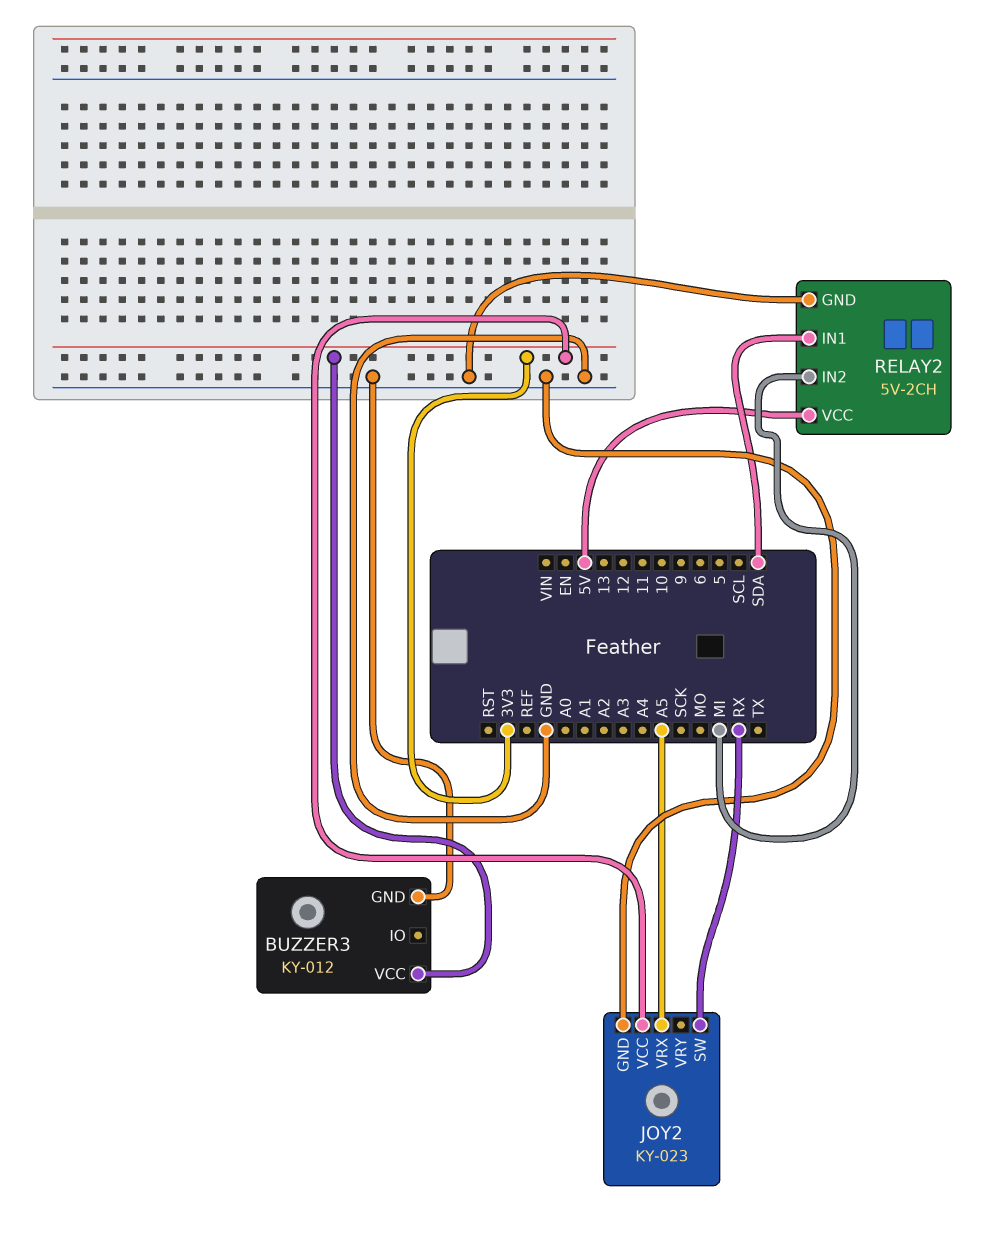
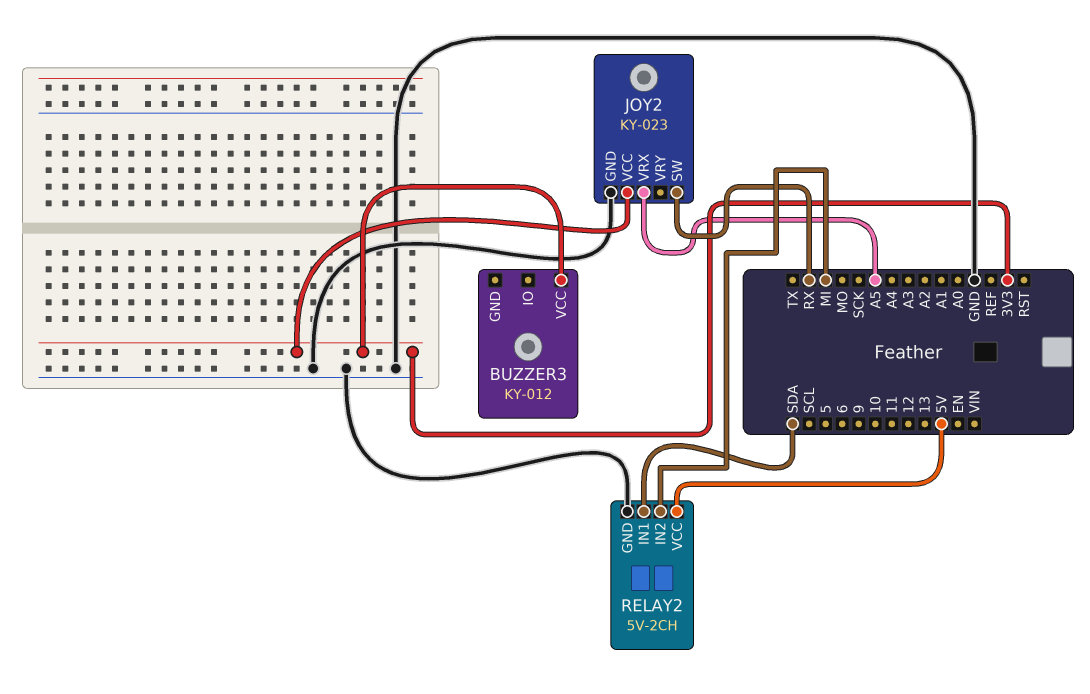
BUZZER3 pin GND: GND -> none

